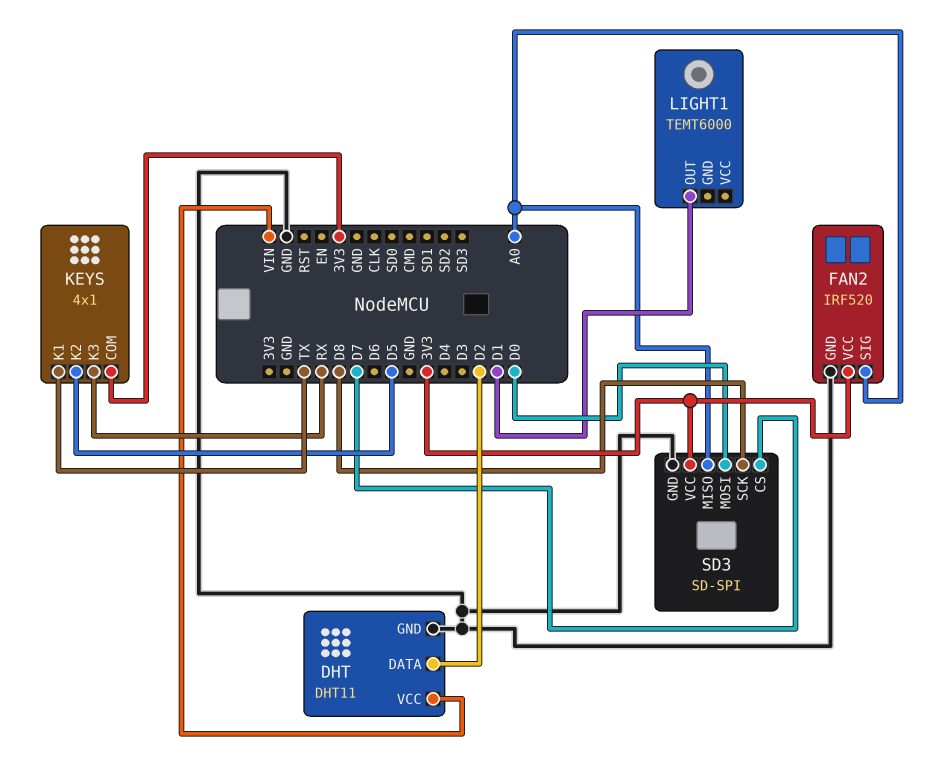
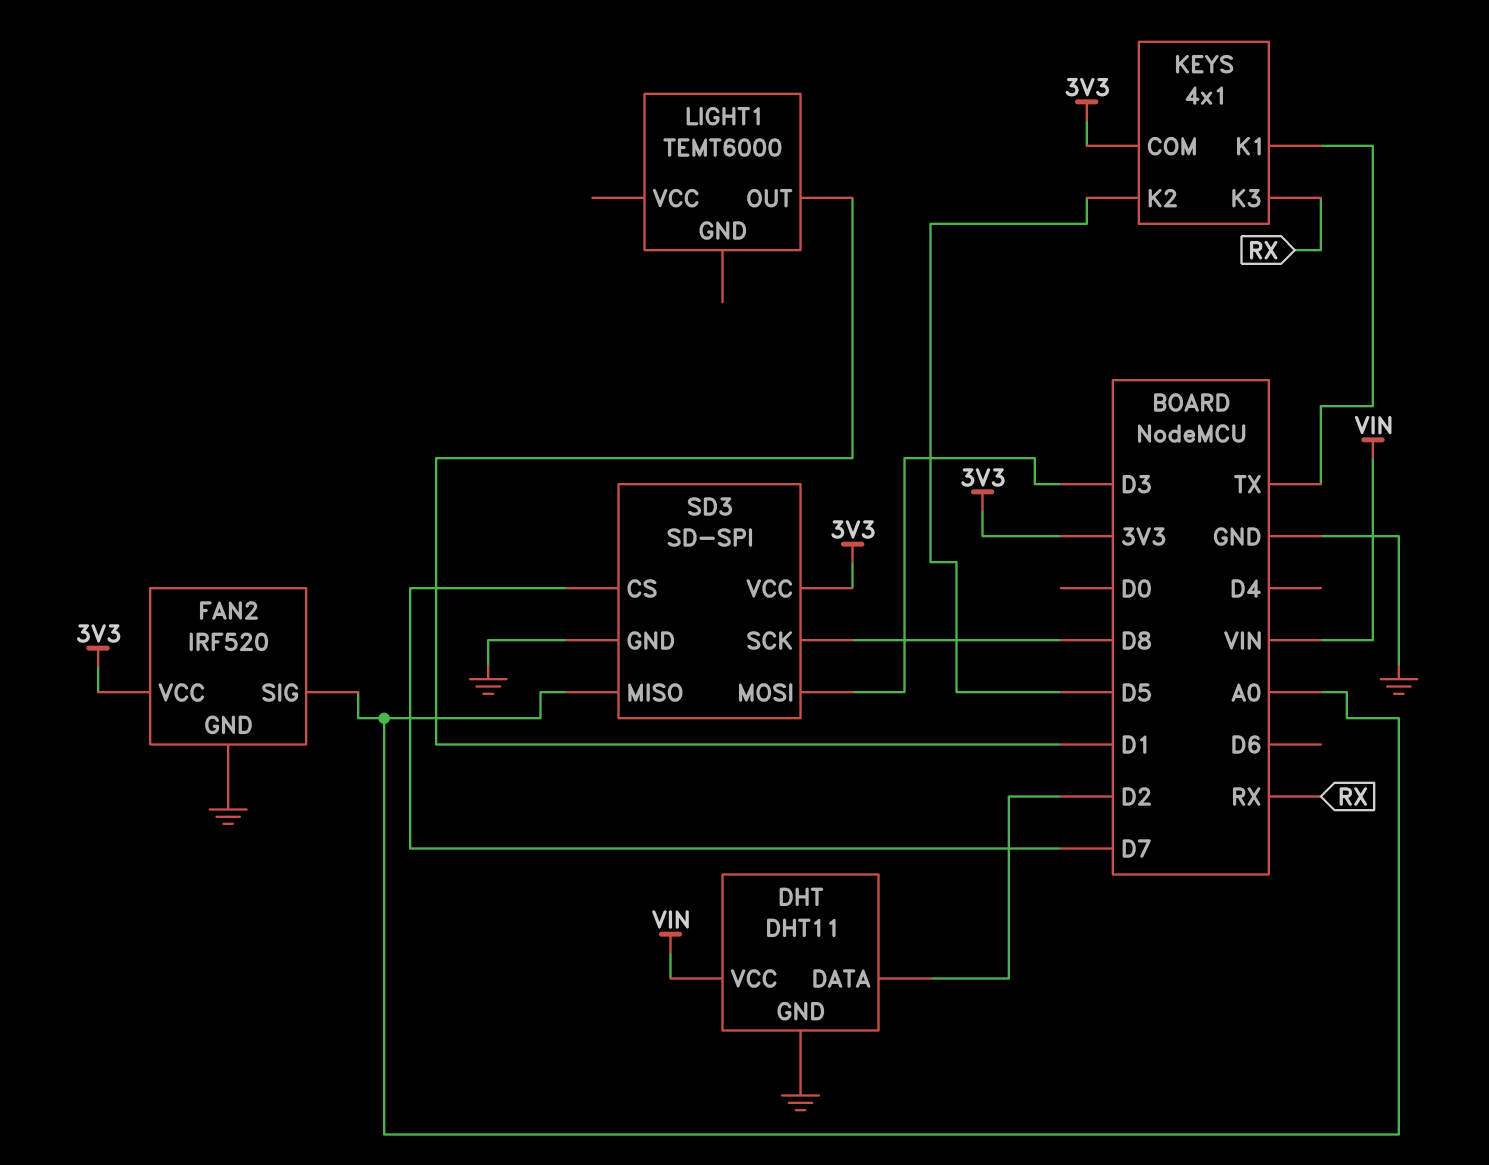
SD3 pin MOSI: D0 -> D3

